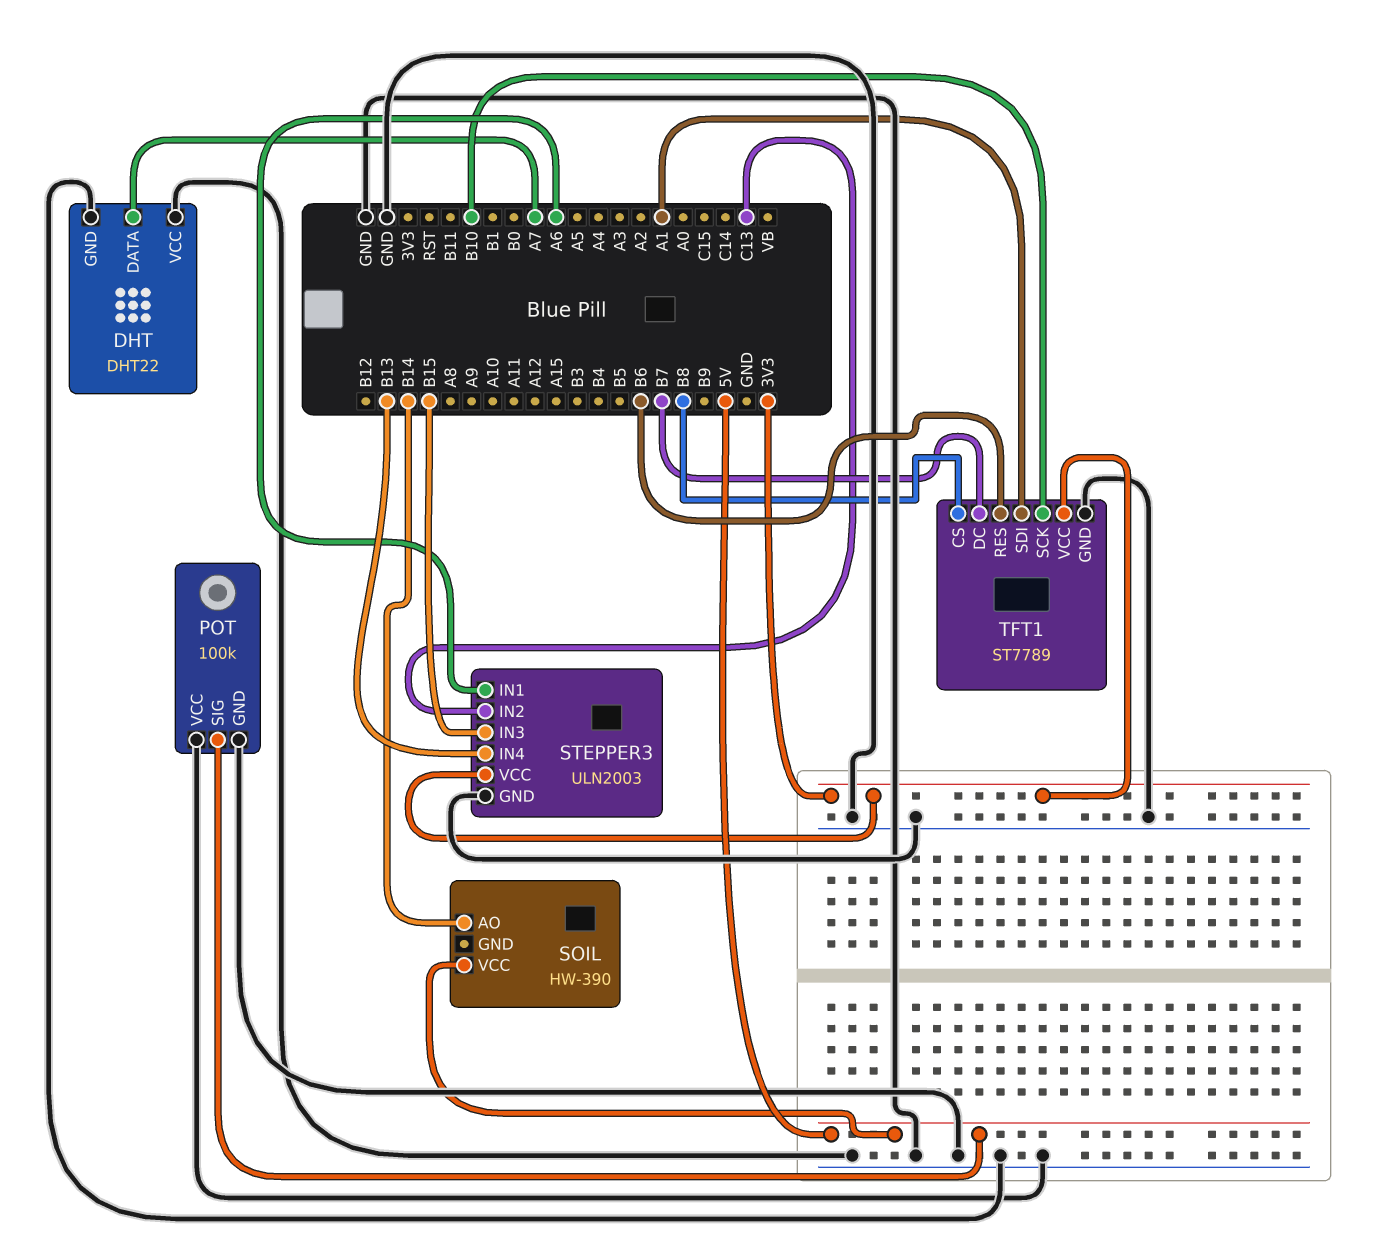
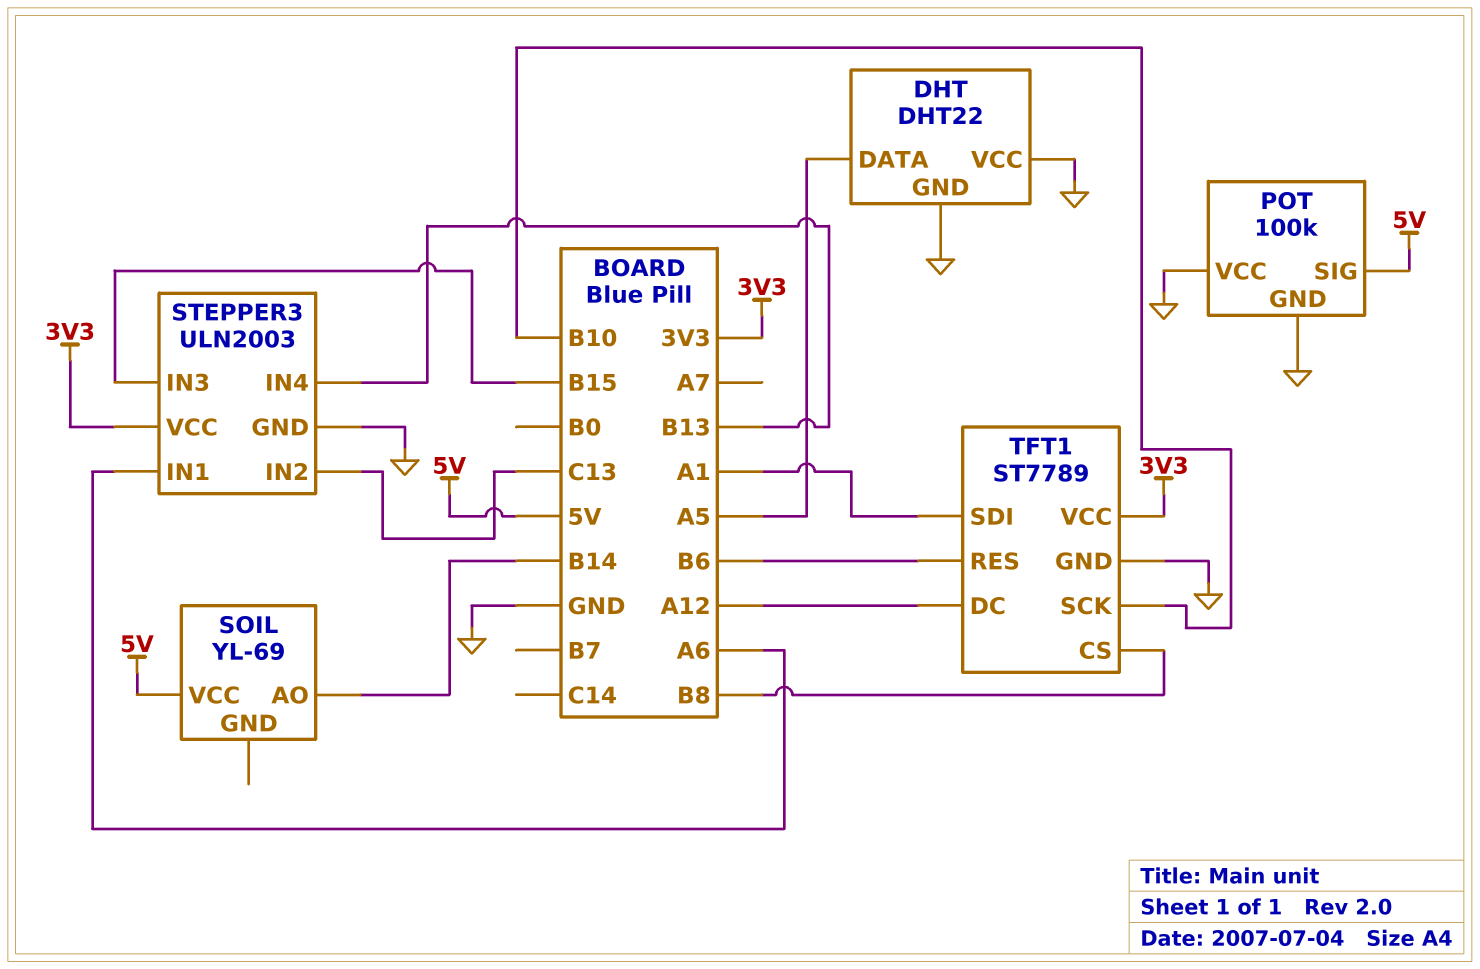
DHT pin DATA: A7 -> A5
SOIL: HW-390 -> YL-69
TFT1 pin DC: B7 -> A12

